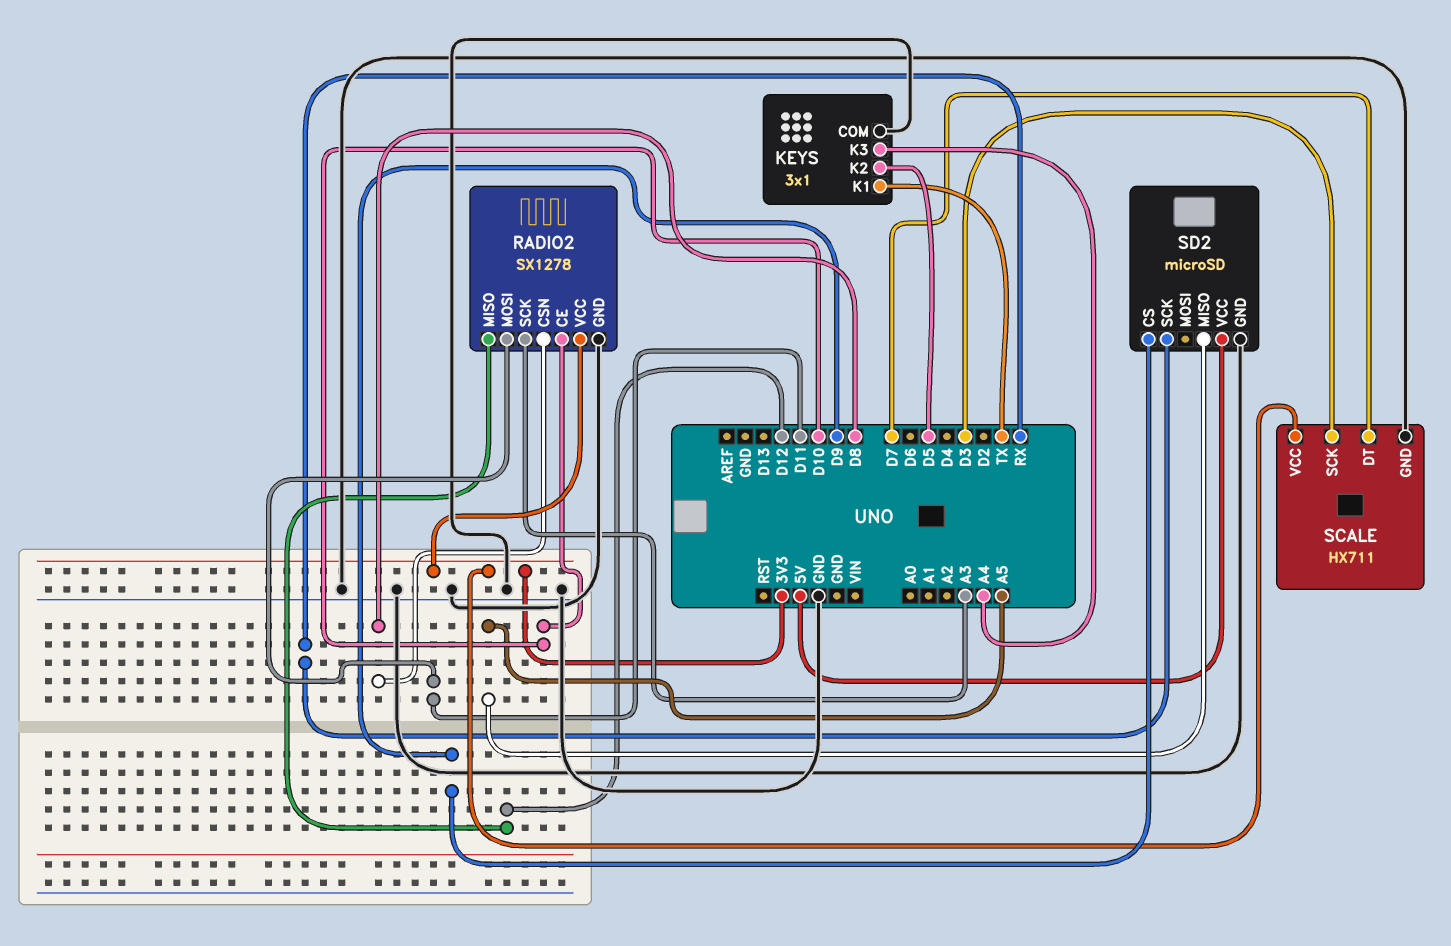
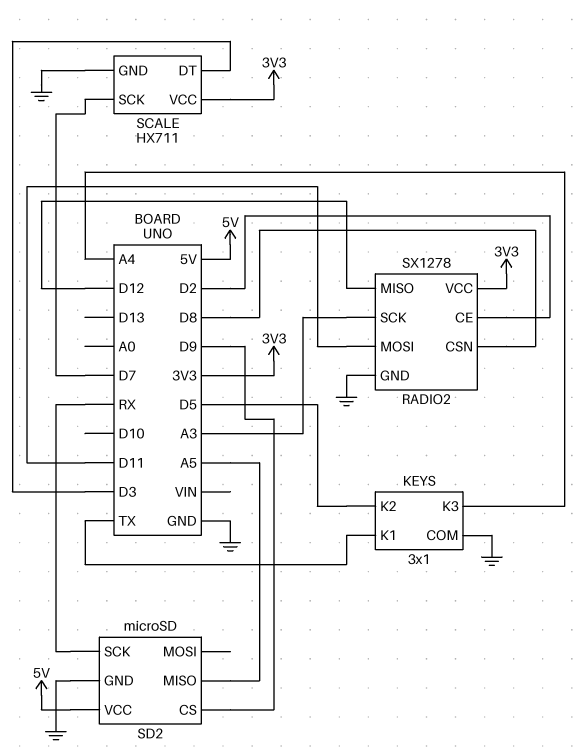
RADIO2 pin CE: D10 -> D2
SCALE pin DT: D7 -> D3
SCALE pin SCK: D3 -> D7

